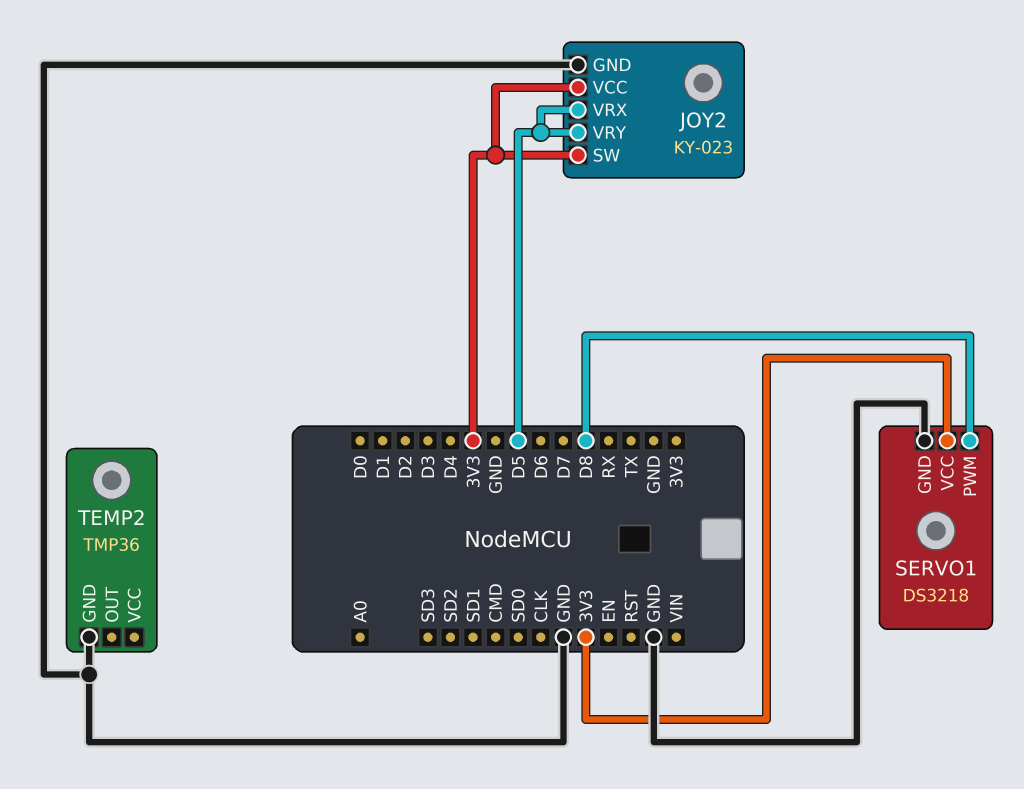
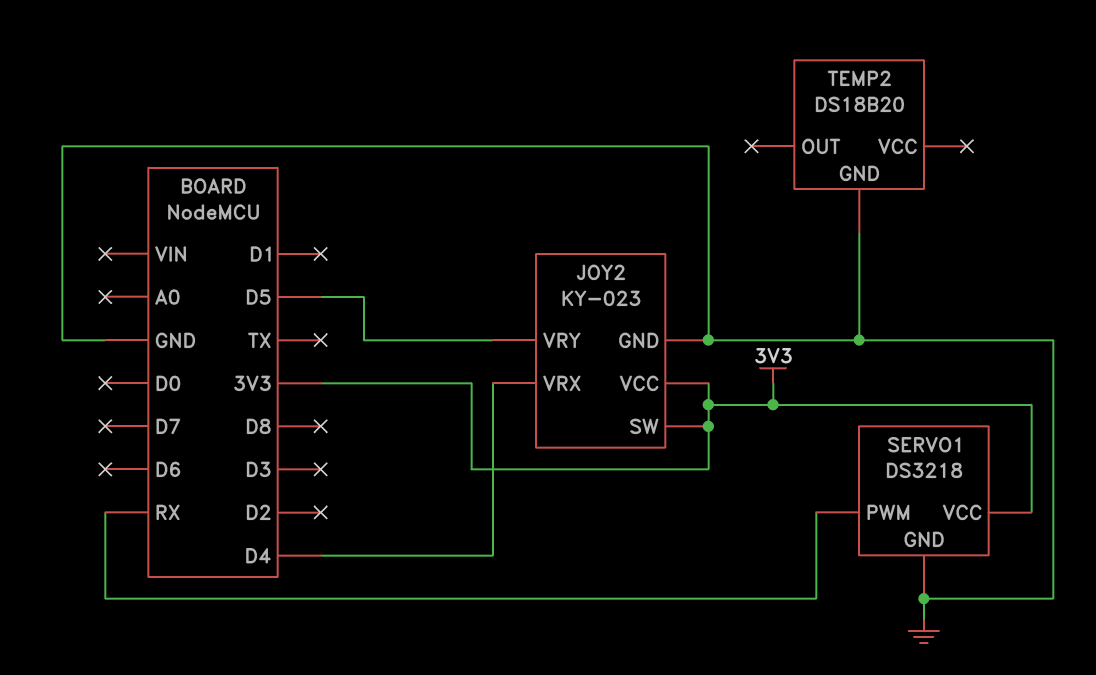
JOY2 pin VRX: D5 -> D4
SERVO1 pin PWM: D8 -> RX
TEMP2: TMP36 -> DS18B20

